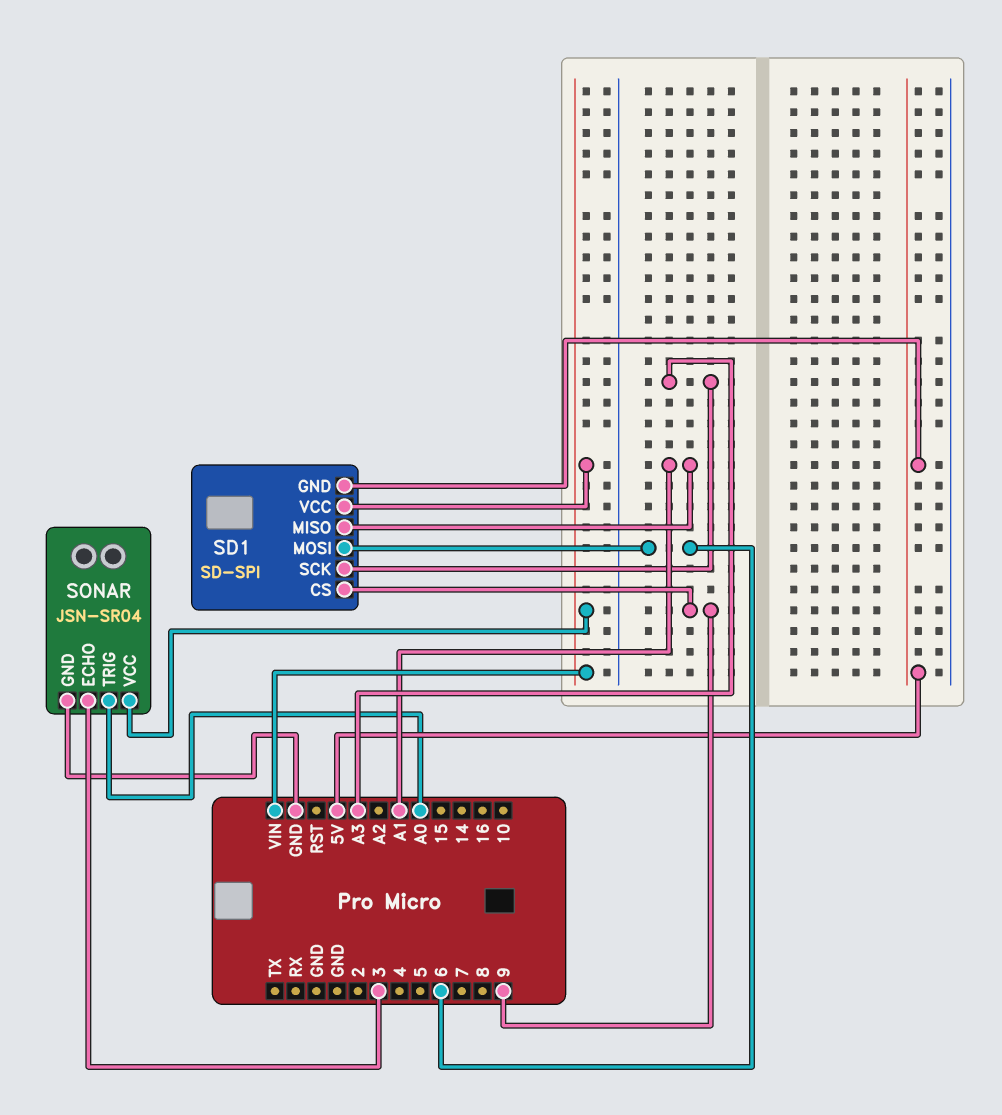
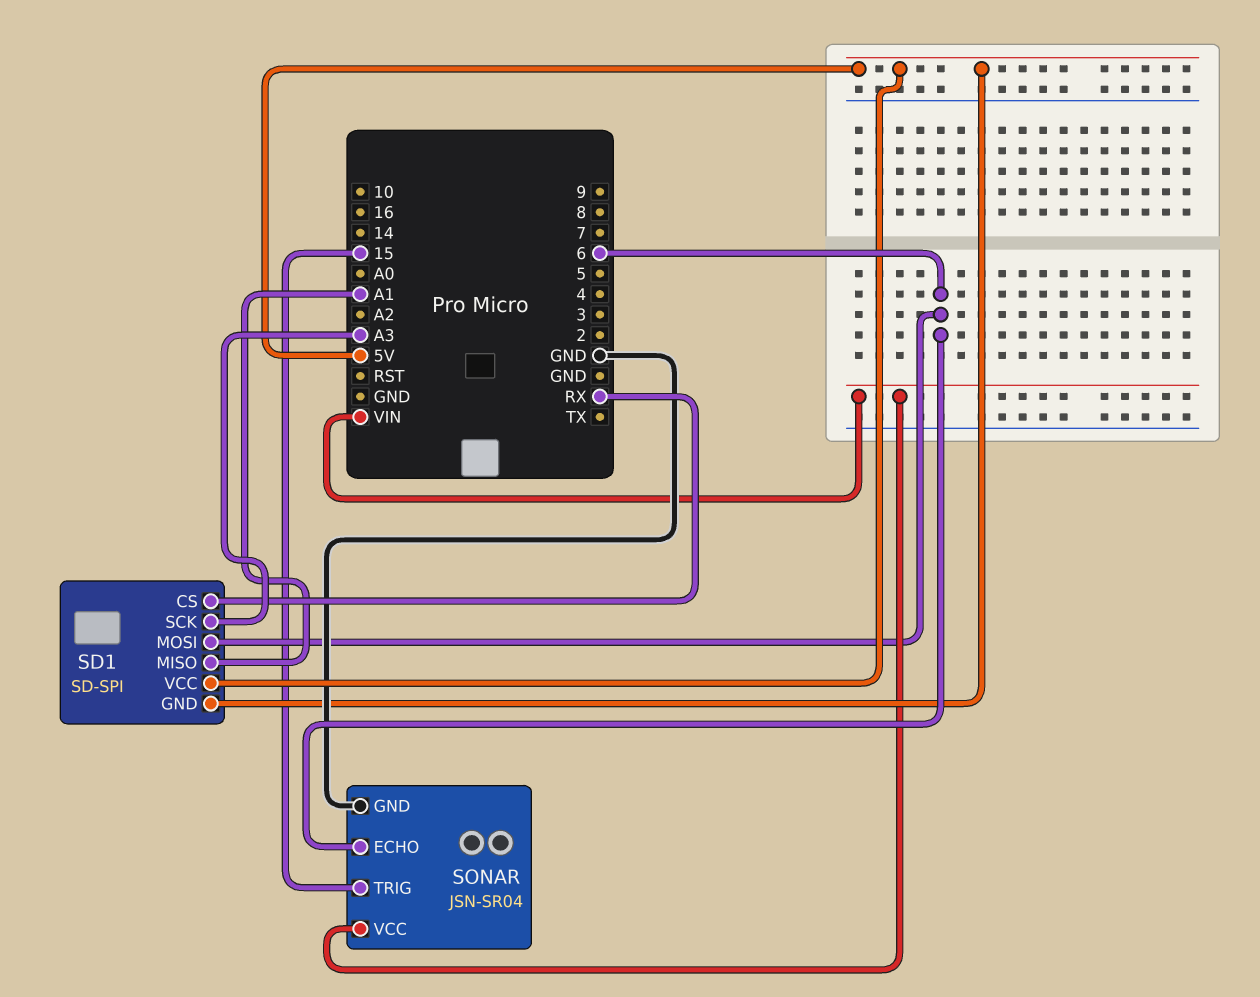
SD1 pin CS: 9 -> RX
SD1 pin VCC: VIN -> 5V
SONAR pin ECHO: 3 -> 6
SONAR pin TRIG: A0 -> 15

